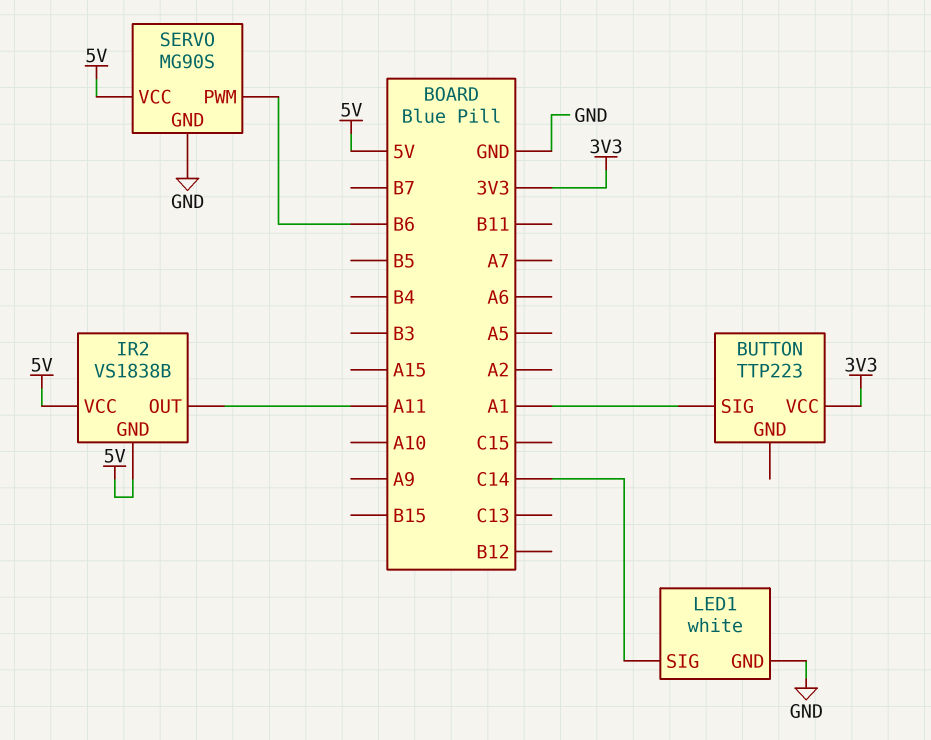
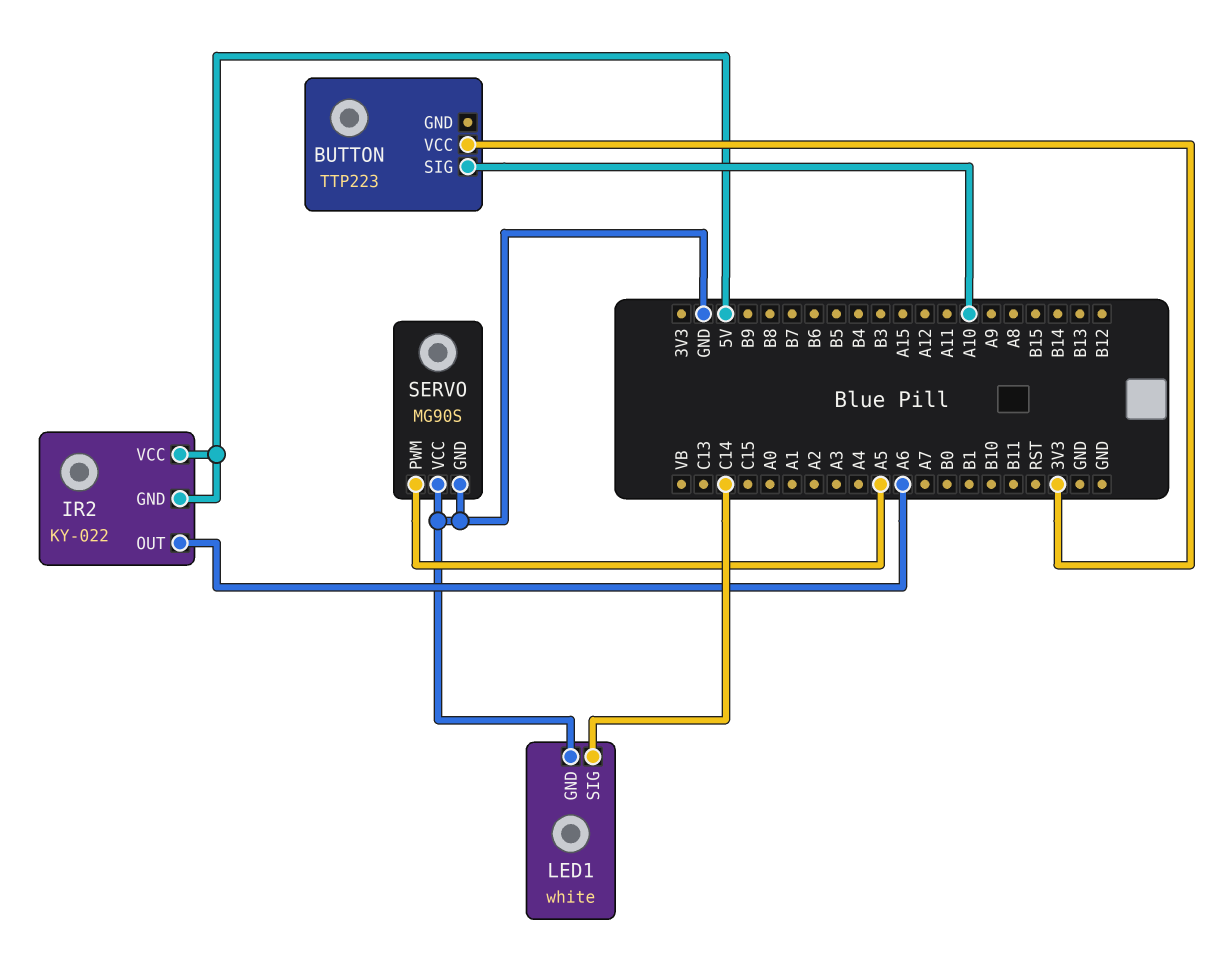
BUTTON pin SIG: A1 -> A10
IR2: VS1838B -> KY-022
IR2 pin OUT: A11 -> A6
SERVO pin PWM: B6 -> A5
SERVO pin VCC: 5V -> GND

